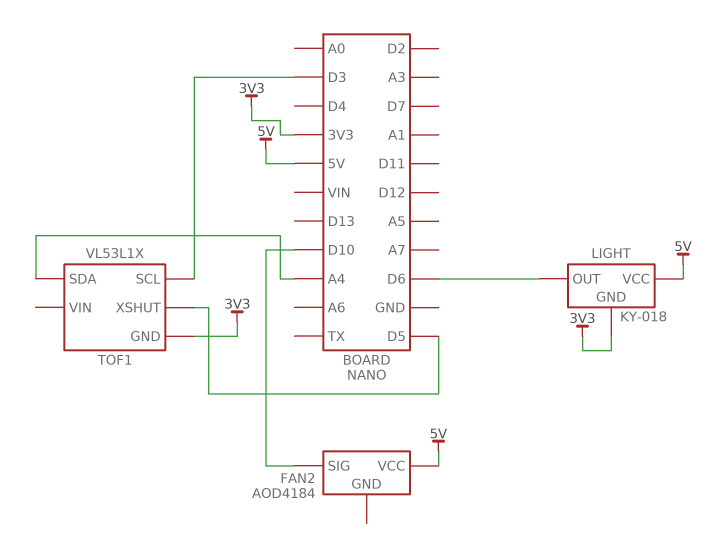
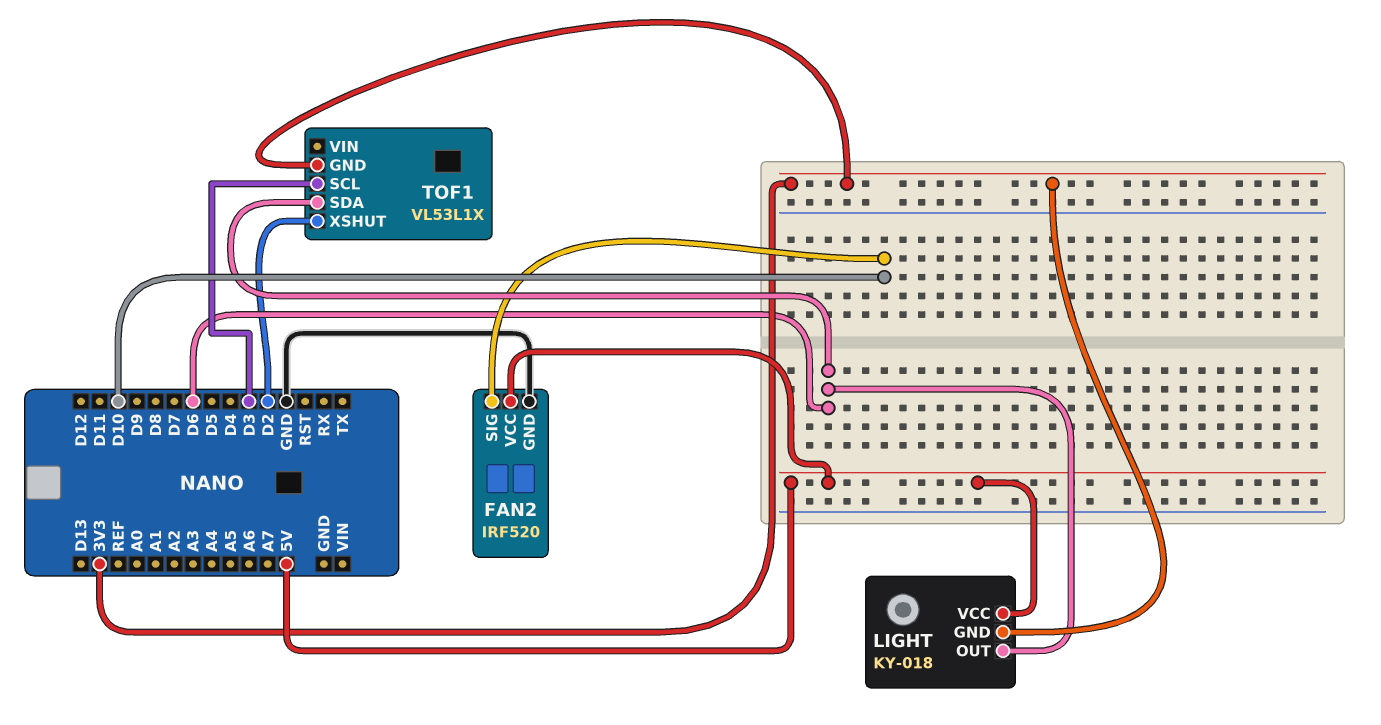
FAN2: AOD4184 -> IRF520
FAN2 pin GND: none -> GND
TOF1 pin SDA: A4 -> D6
TOF1 pin XSHUT: D5 -> D2

